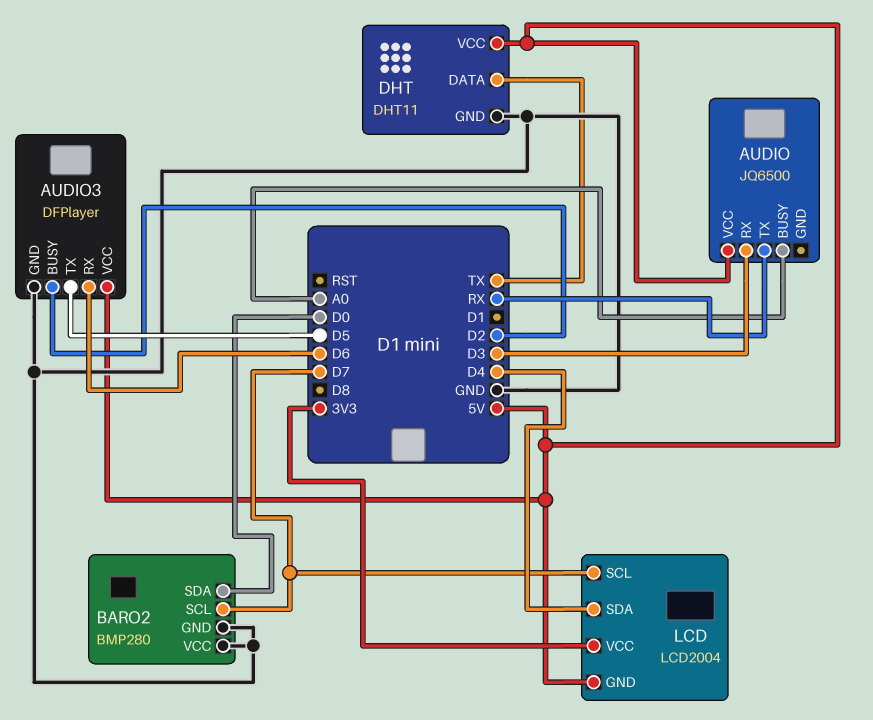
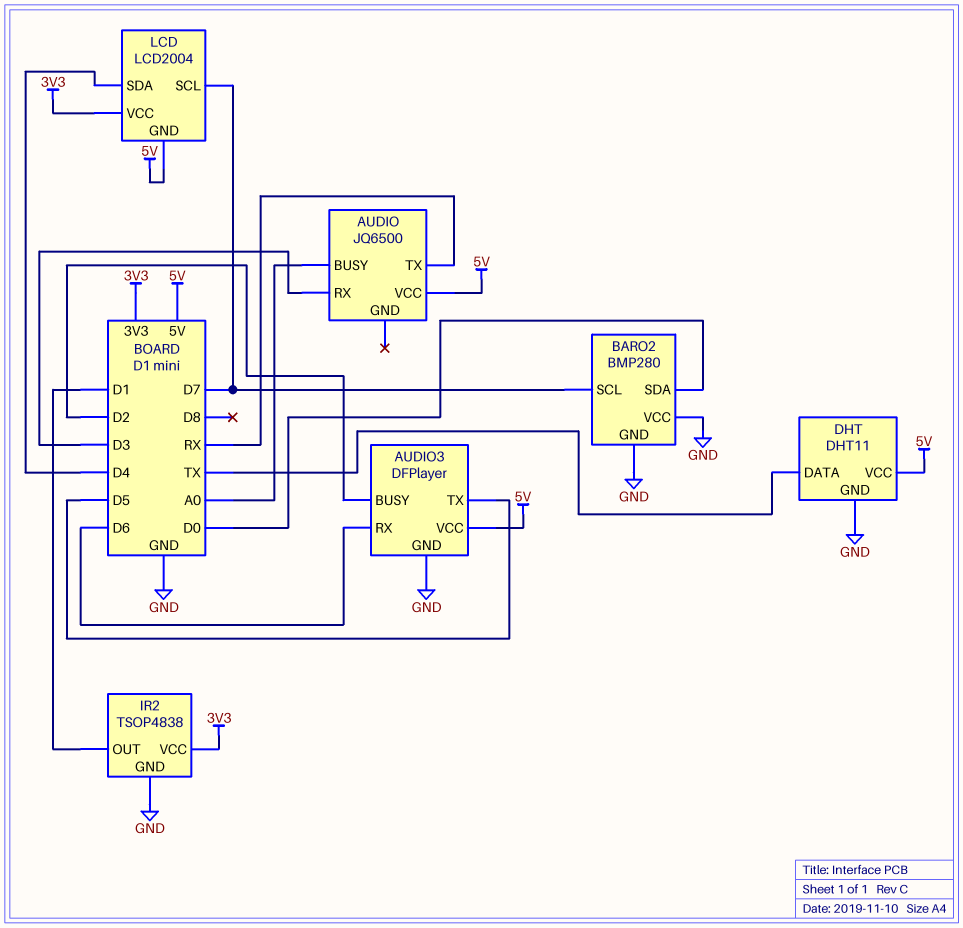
IR2: none -> TSOP4838
IR2 pin GND: none -> GND
IR2 pin OUT: none -> D1
IR2 pin VCC: none -> 3V3

